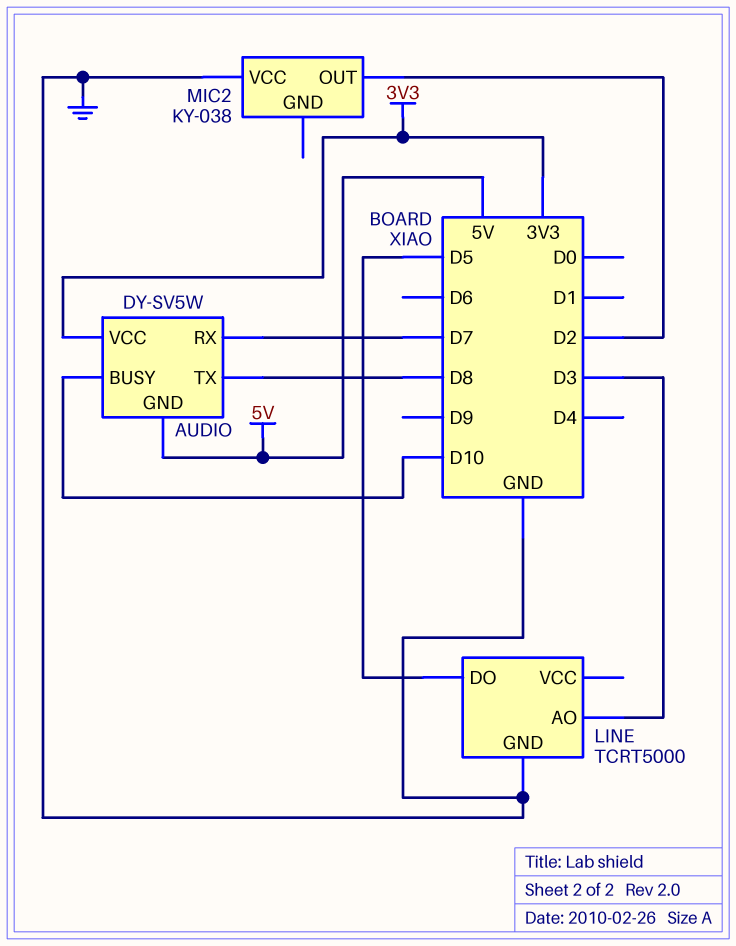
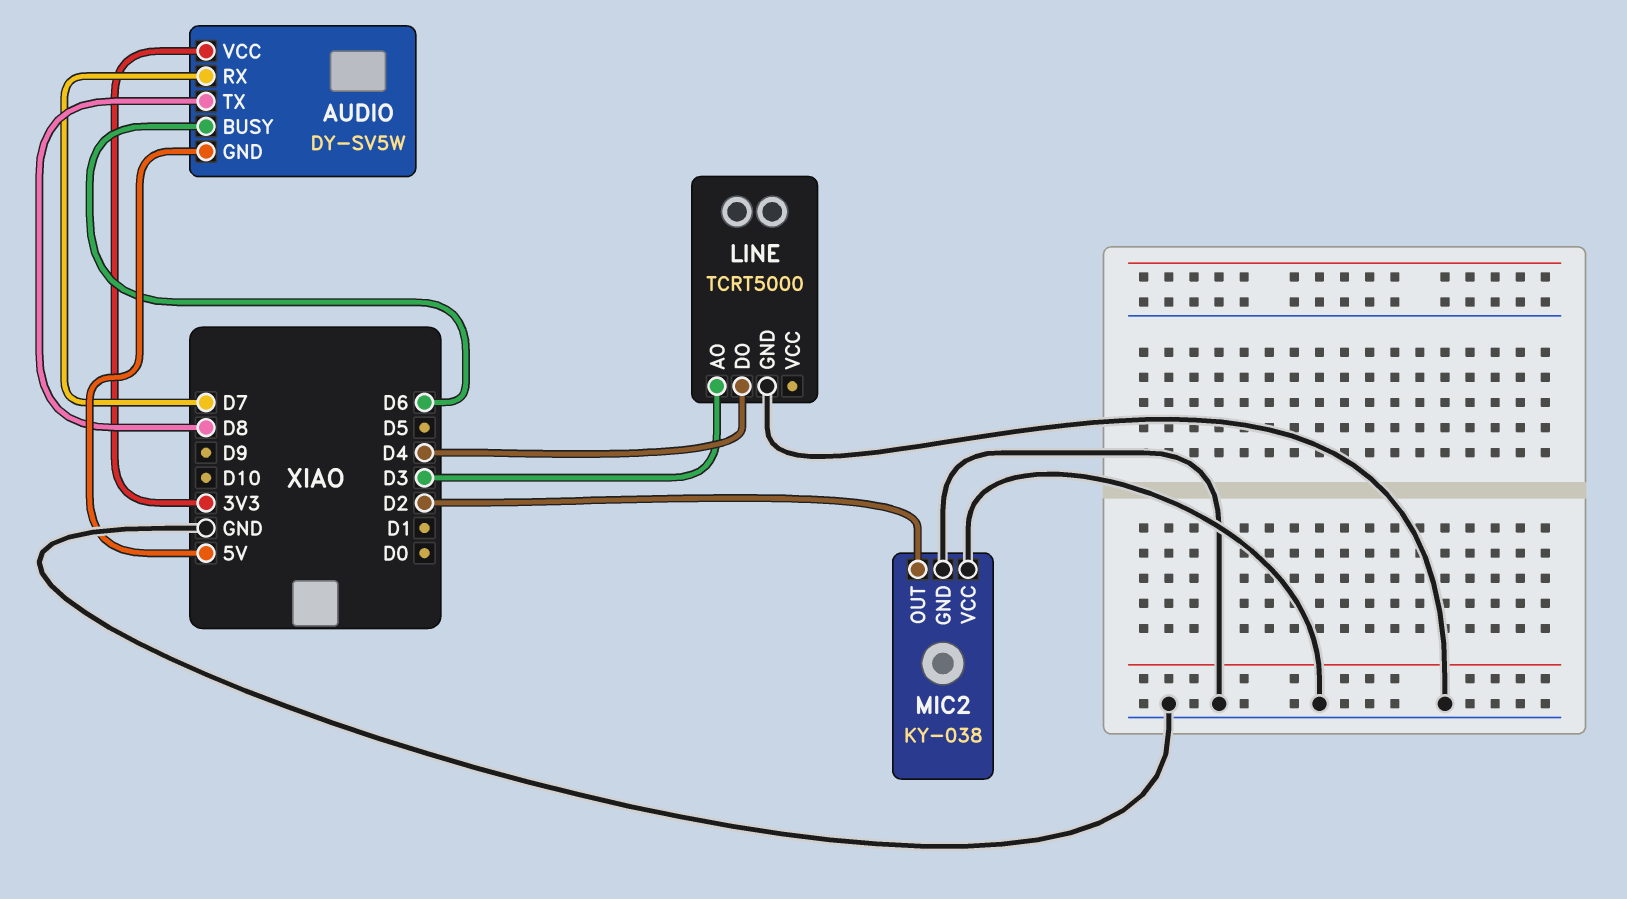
AUDIO pin BUSY: D10 -> D6
LINE pin DO: D5 -> D4
MIC2 pin GND: none -> GND

